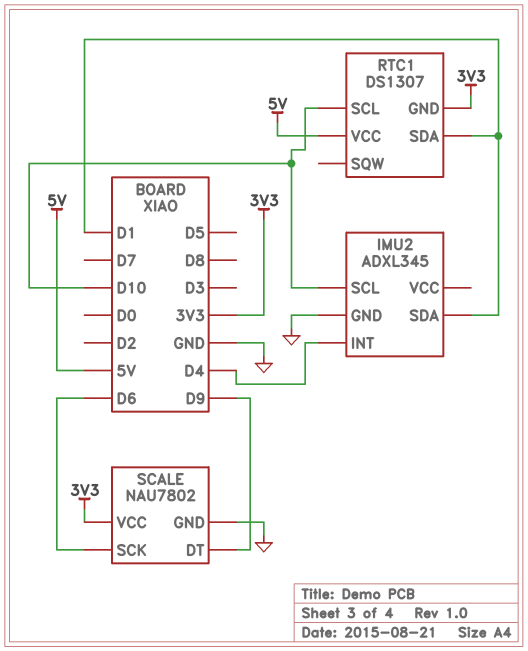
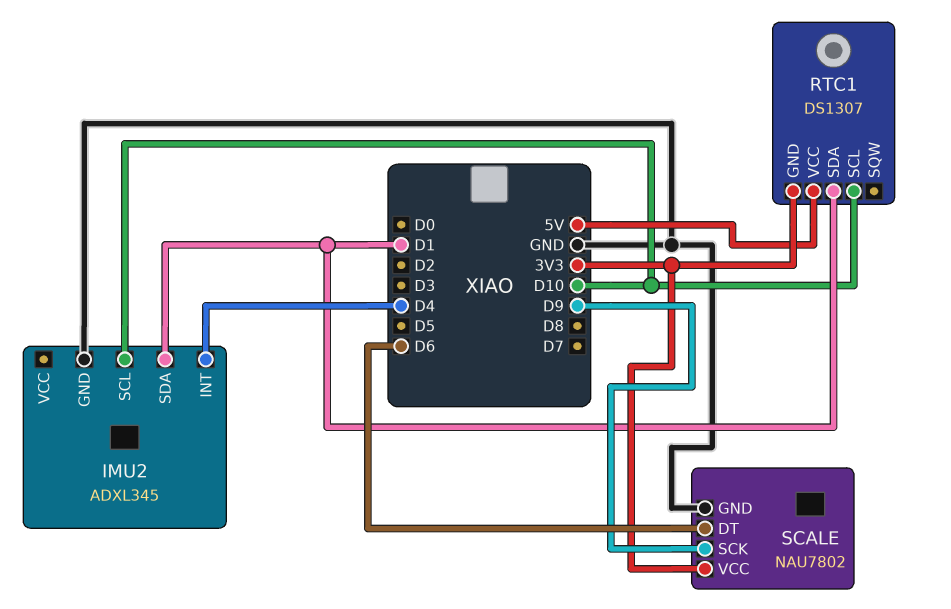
SCALE pin DT: D9 -> D6
SCALE pin SCK: D6 -> D9

